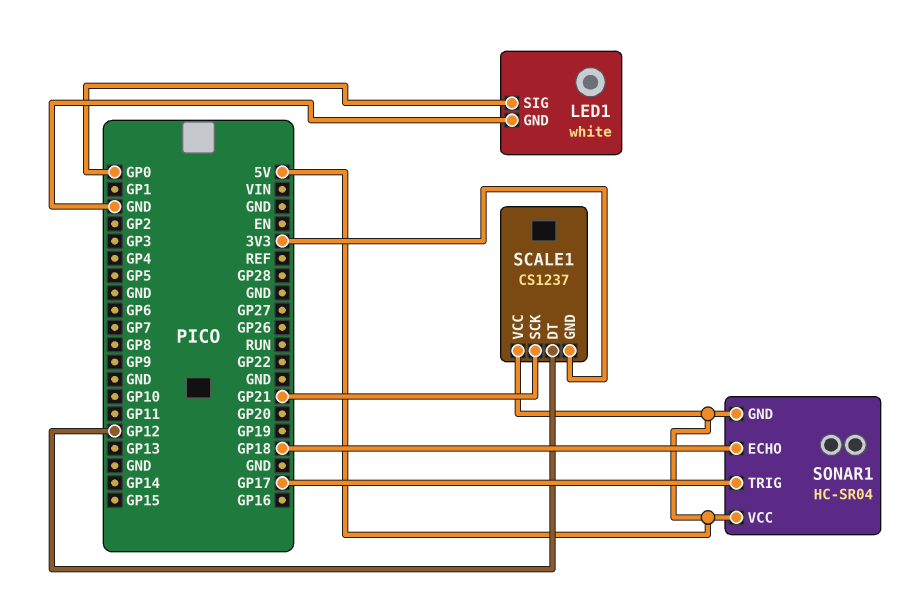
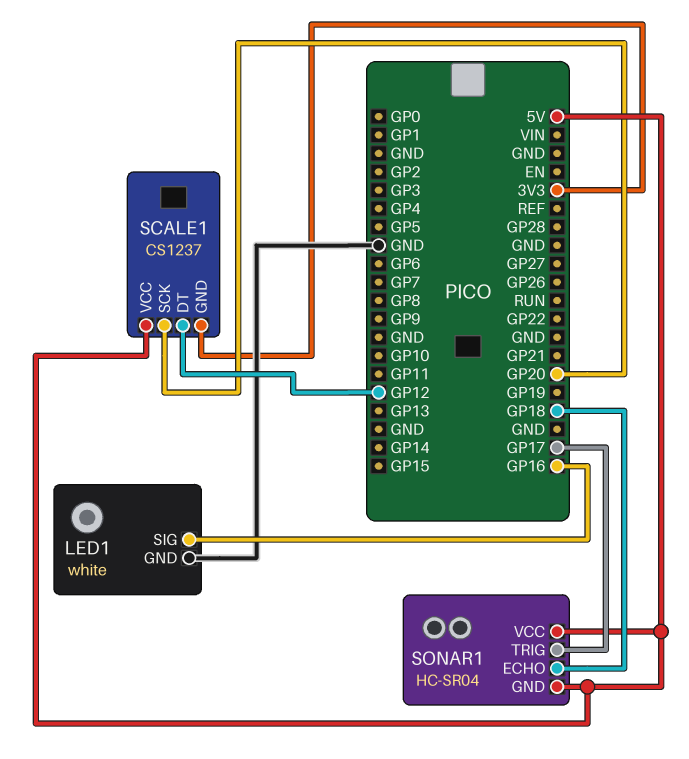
LED1 pin SIG: GP0 -> GP16
SCALE1 pin SCK: GP21 -> GP20

